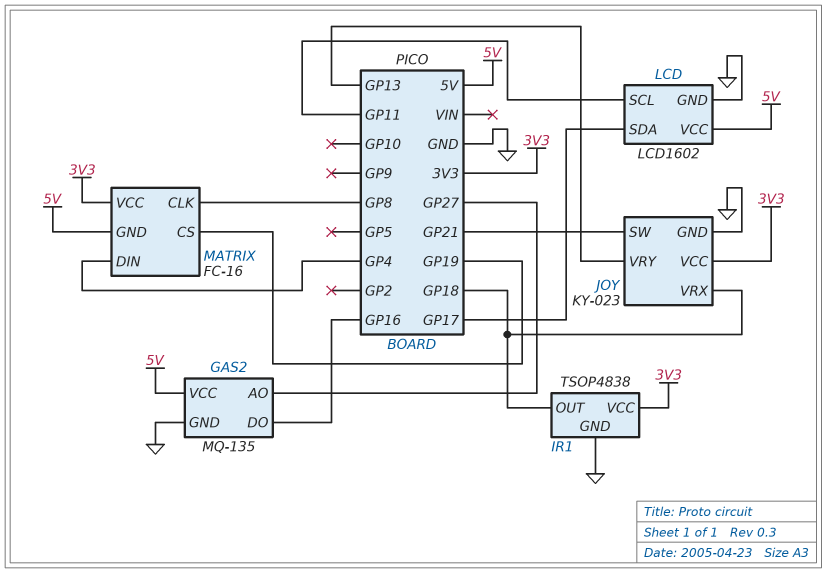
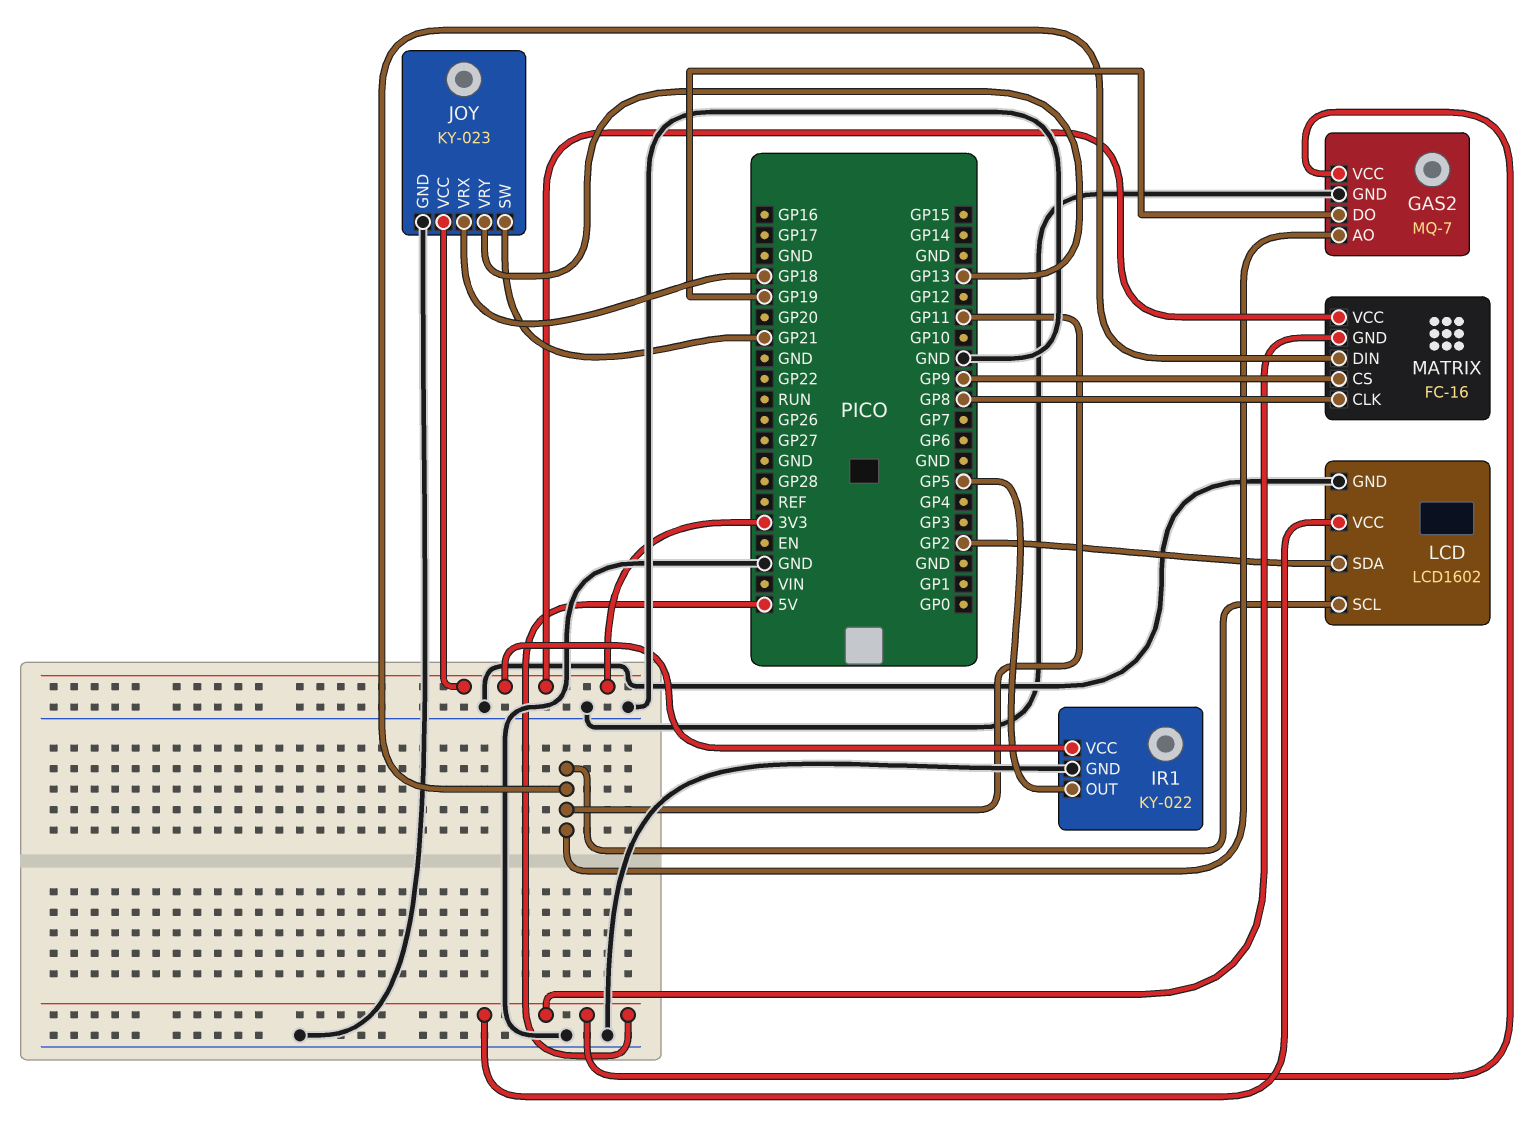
GAS2: MQ-135 -> MQ-7
GAS2 pin AO: GP27 -> GP11
GAS2 pin DO: GP16 -> GP19
IR1: TSOP4838 -> KY-022
IR1 pin OUT: GP18 -> GP5
LCD pin SDA: GP17 -> GP2
MATRIX pin CS: GP19 -> GP9
MATRIX pin DIN: GP4 -> GP11

